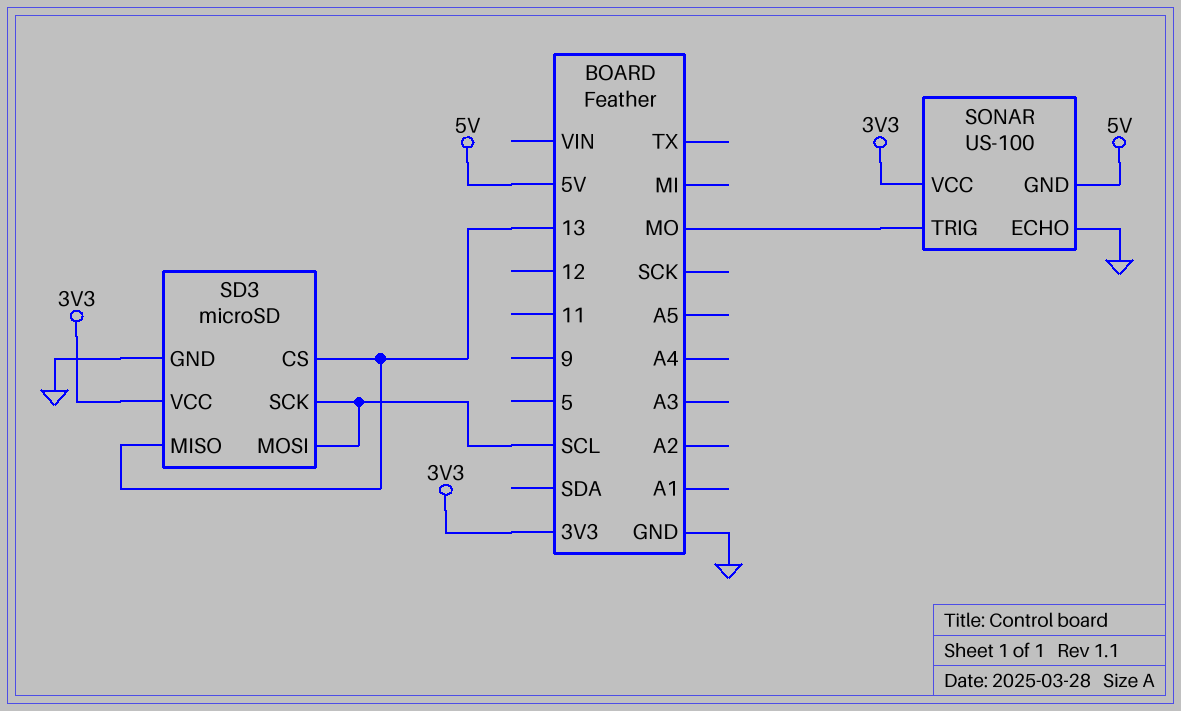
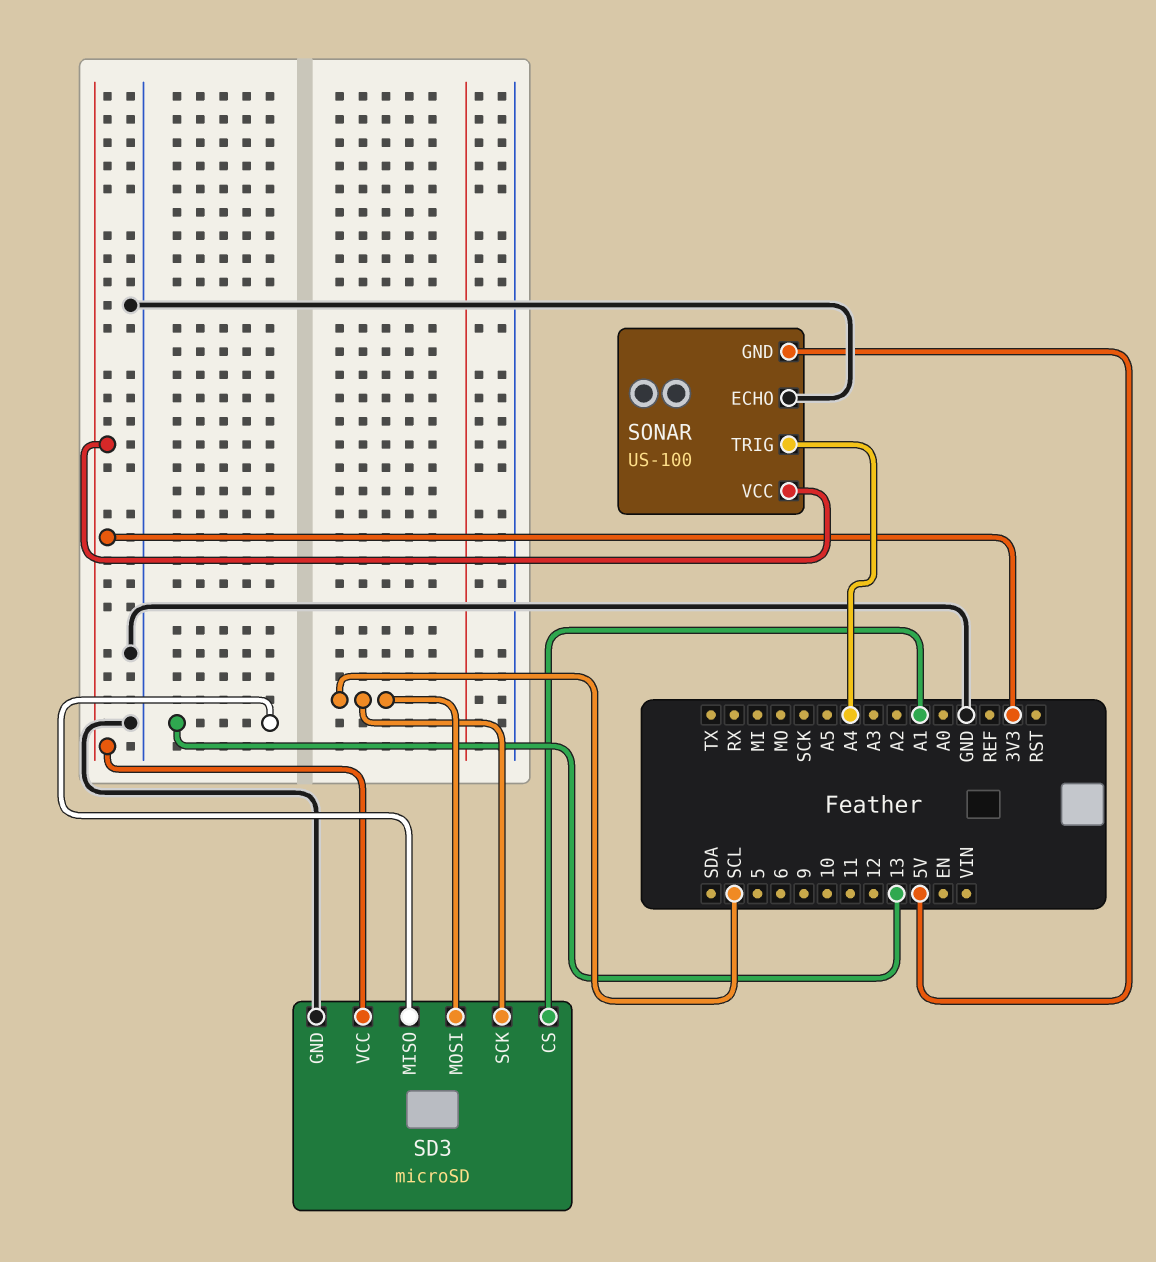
SD3 pin CS: 13 -> A1
SONAR pin TRIG: MO -> A4

